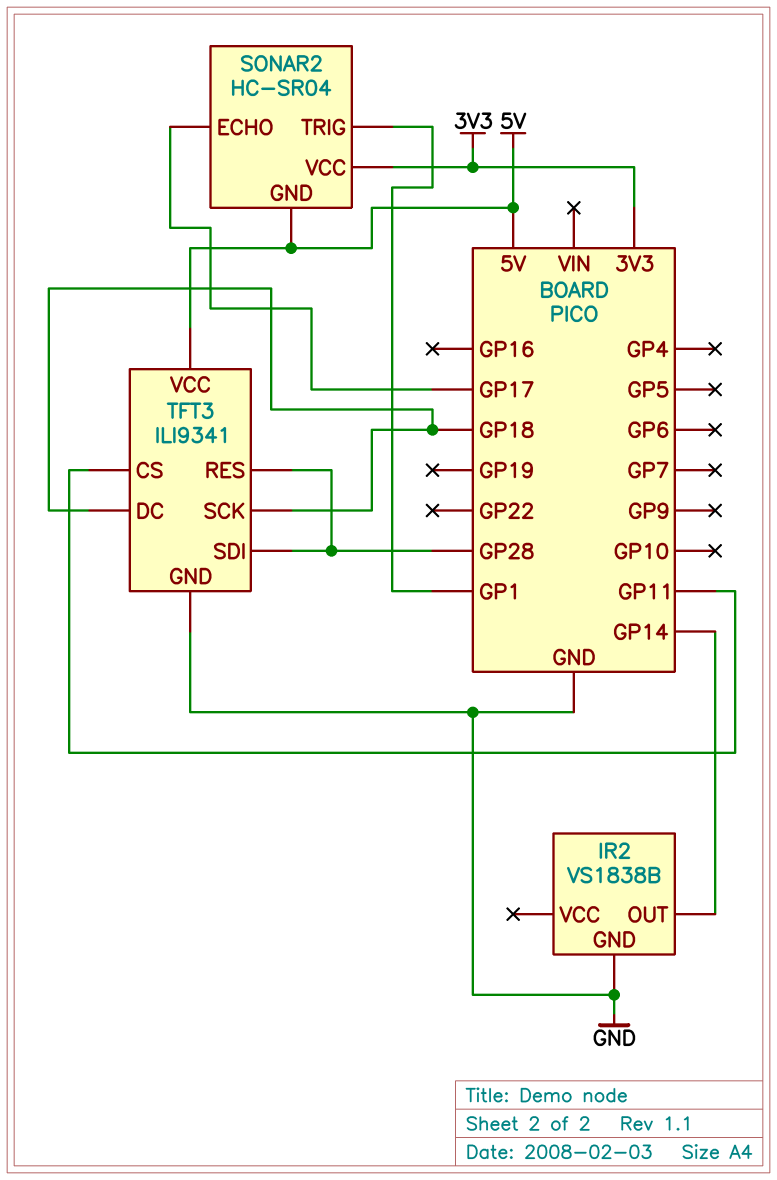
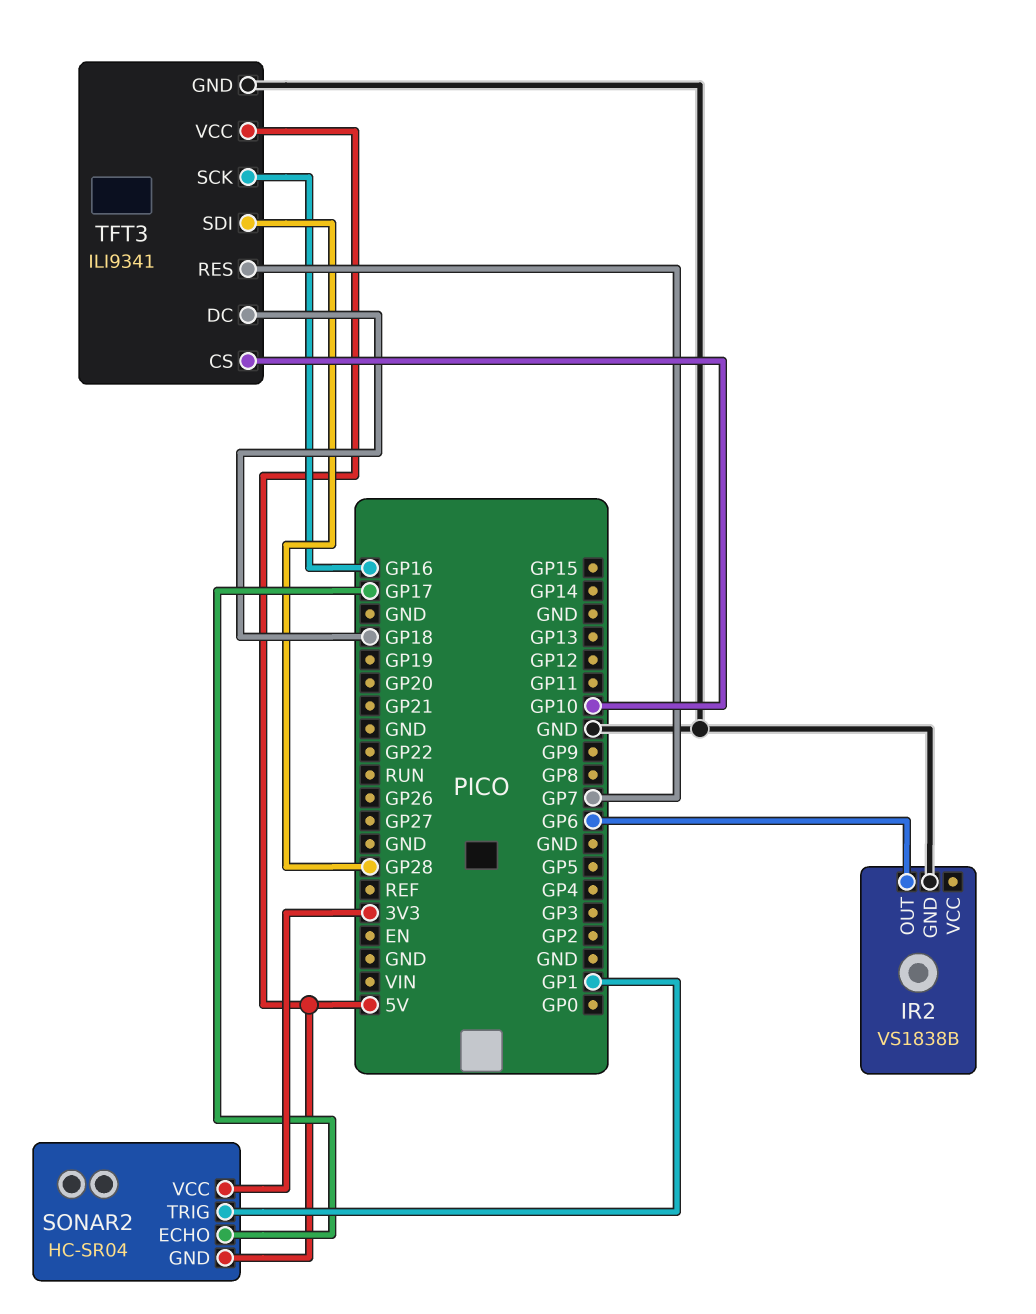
IR2 pin OUT: GP14 -> GP6
TFT3 pin CS: GP11 -> GP10
TFT3 pin RES: GP28 -> GP7
TFT3 pin SCK: GP18 -> GP16

